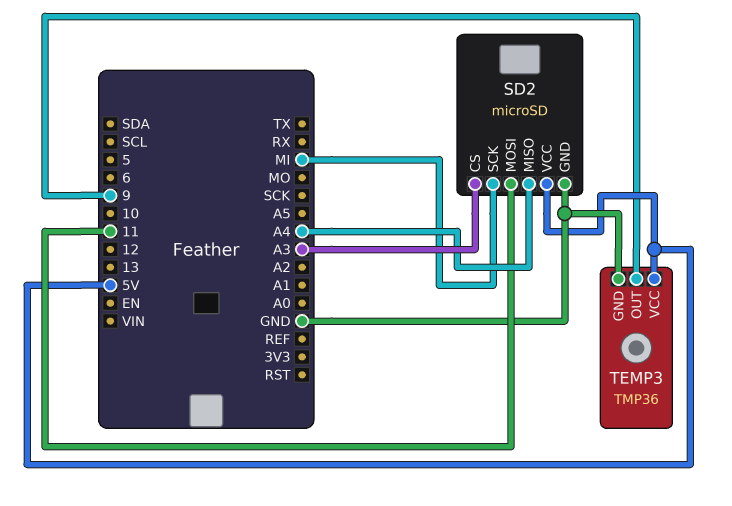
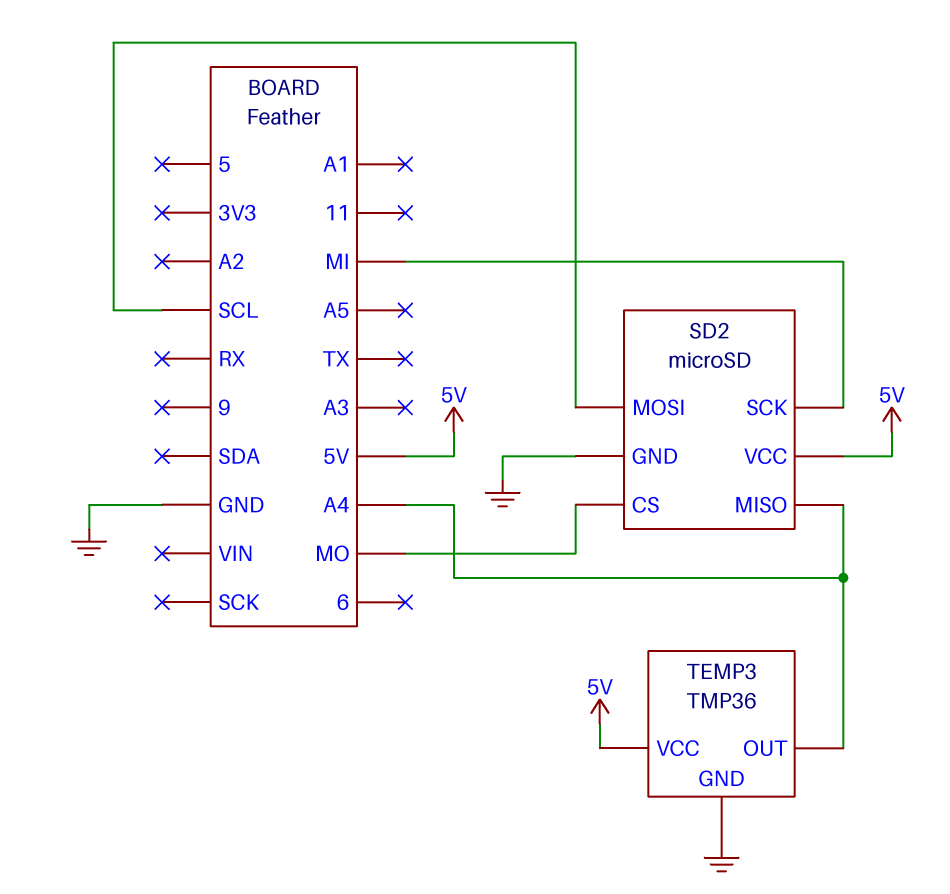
SD2 pin CS: A3 -> MO
SD2 pin MOSI: 11 -> SCL
TEMP3 pin OUT: 9 -> A4

